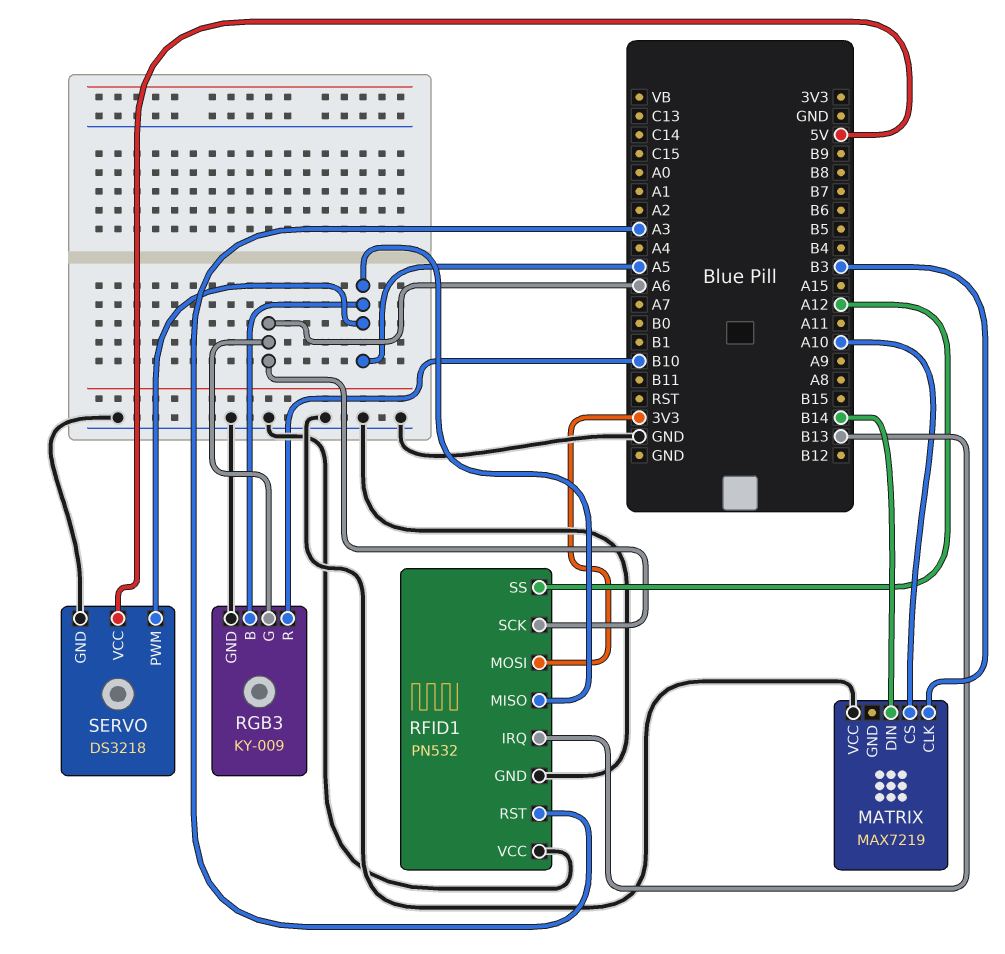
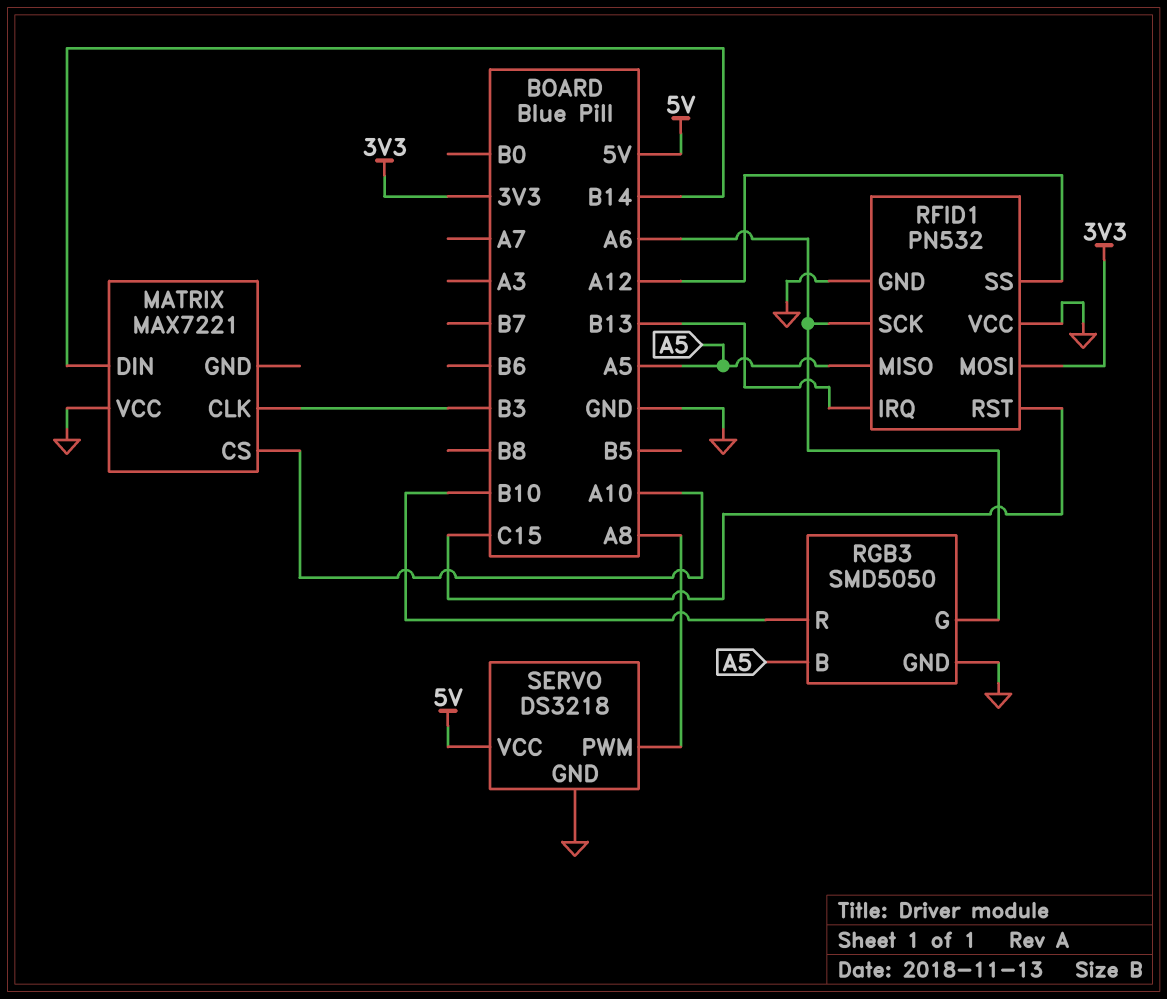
MATRIX: MAX7219 -> MAX7221
RFID1 pin RST: A3 -> C15
RGB3: KY-009 -> SMD5050
SERVO pin PWM: A5 -> A8

